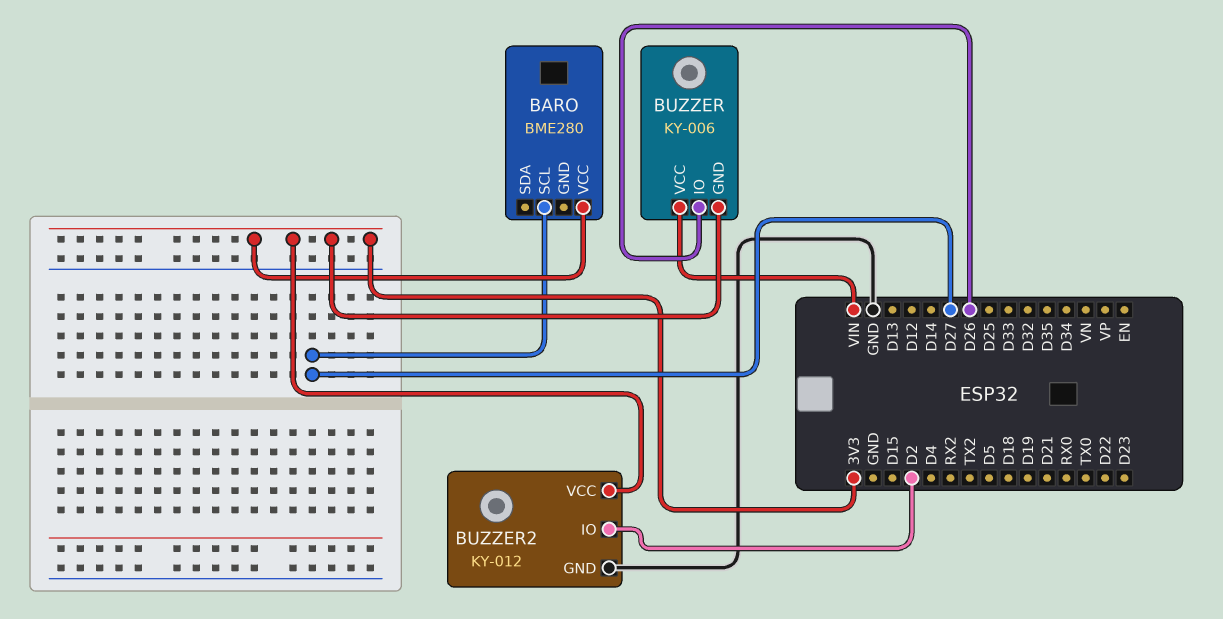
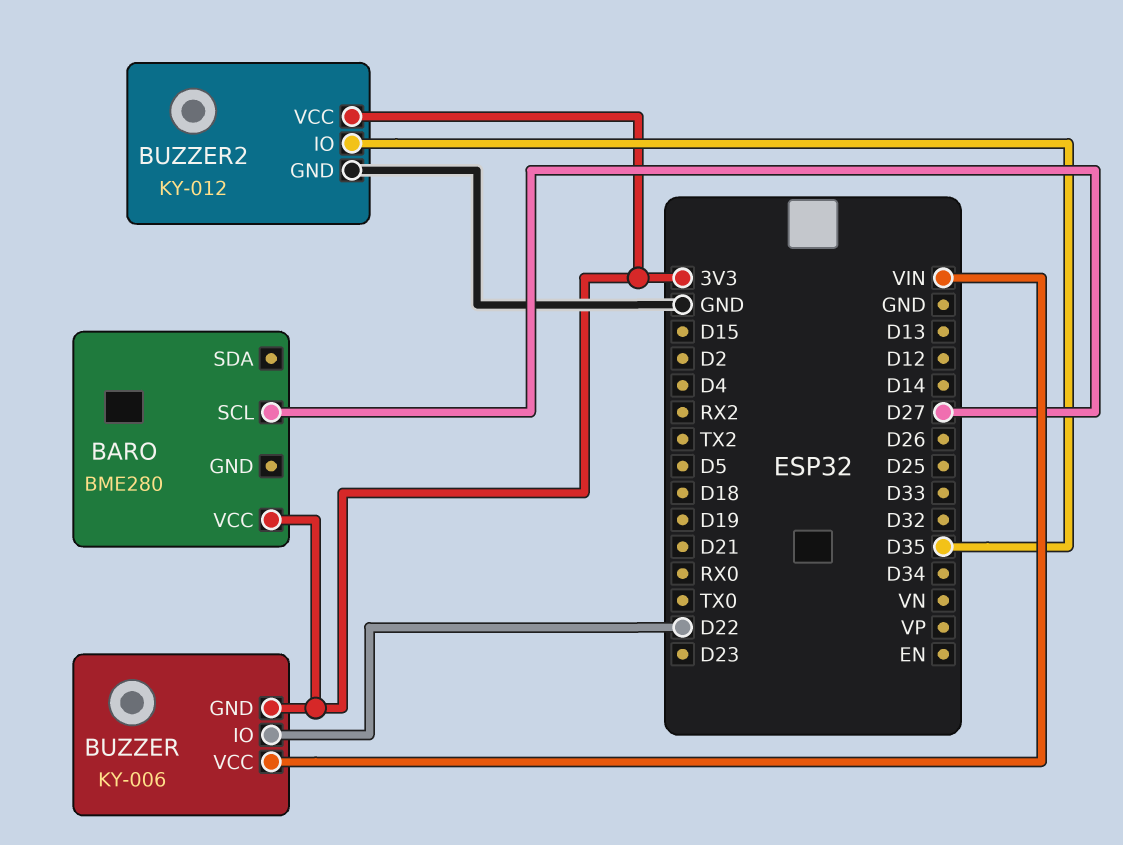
BUZZER pin IO: D26 -> D22
BUZZER2 pin IO: D2 -> D35

